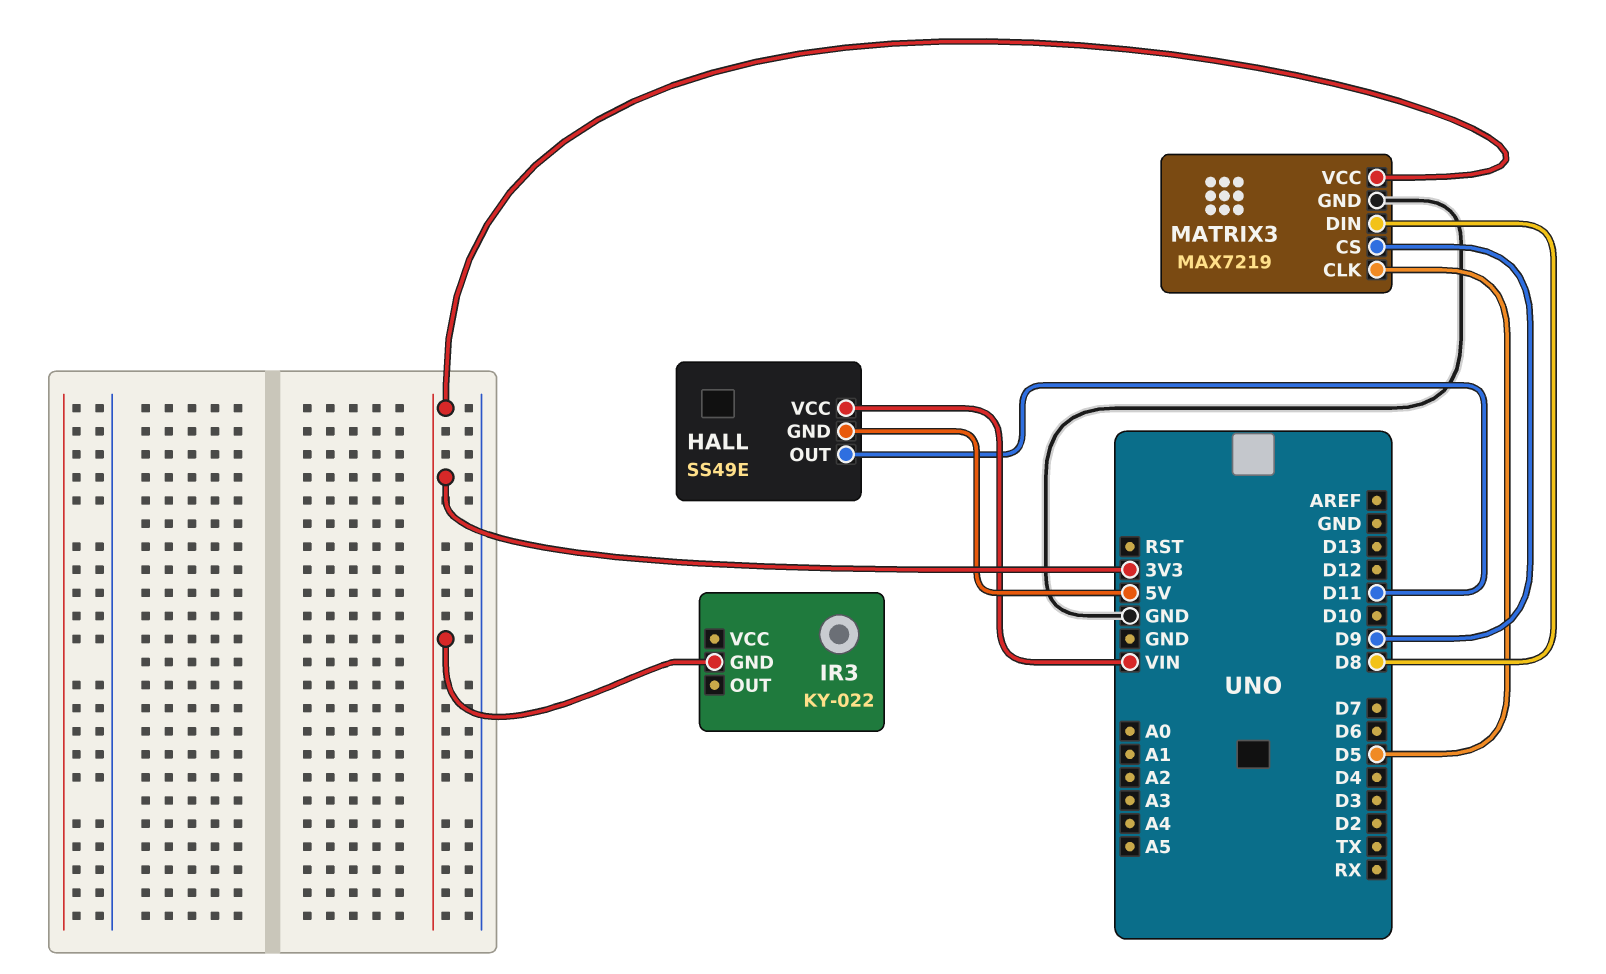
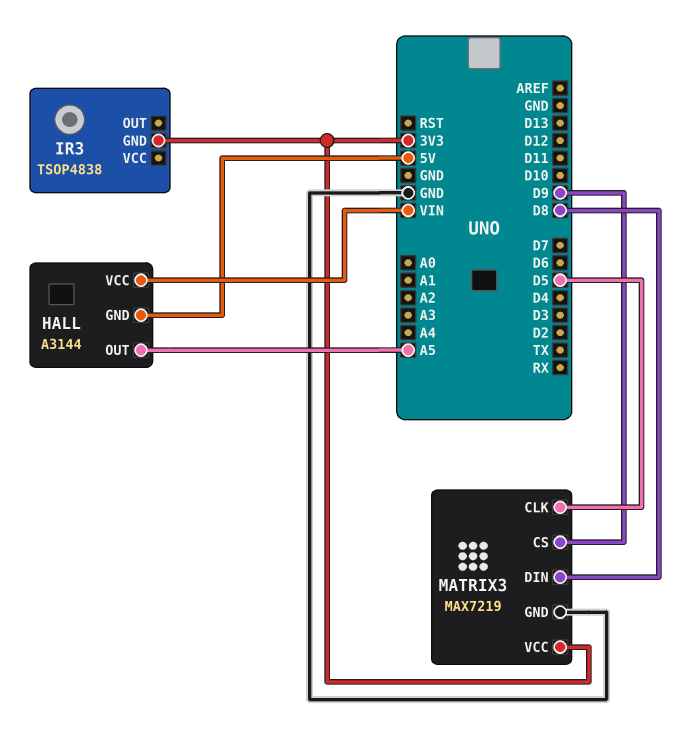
HALL: SS49E -> A3144
HALL pin OUT: D11 -> A5
IR3: KY-022 -> TSOP4838

